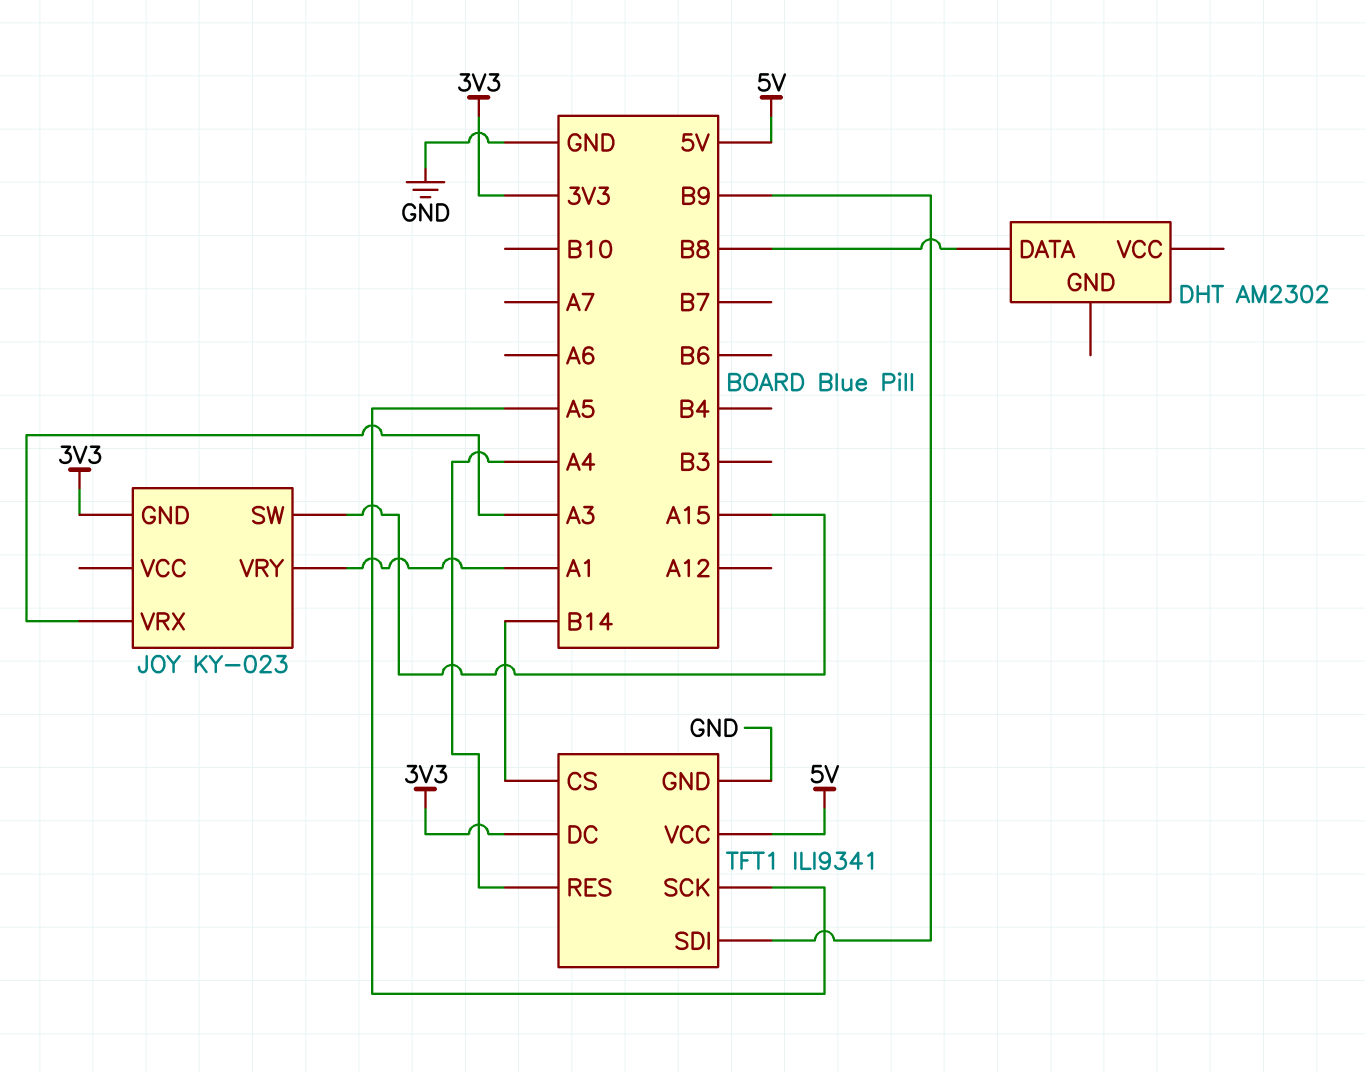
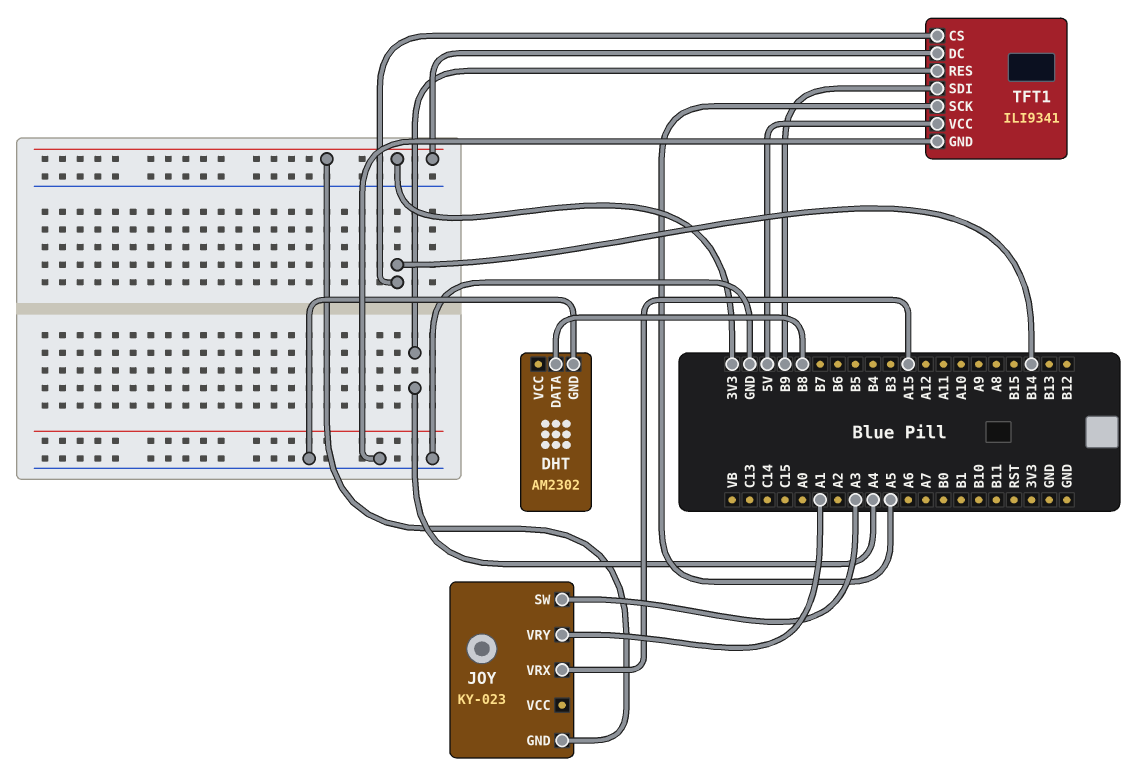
DHT pin GND: none -> GND
JOY pin SW: A15 -> A3
JOY pin VRX: A3 -> A15

